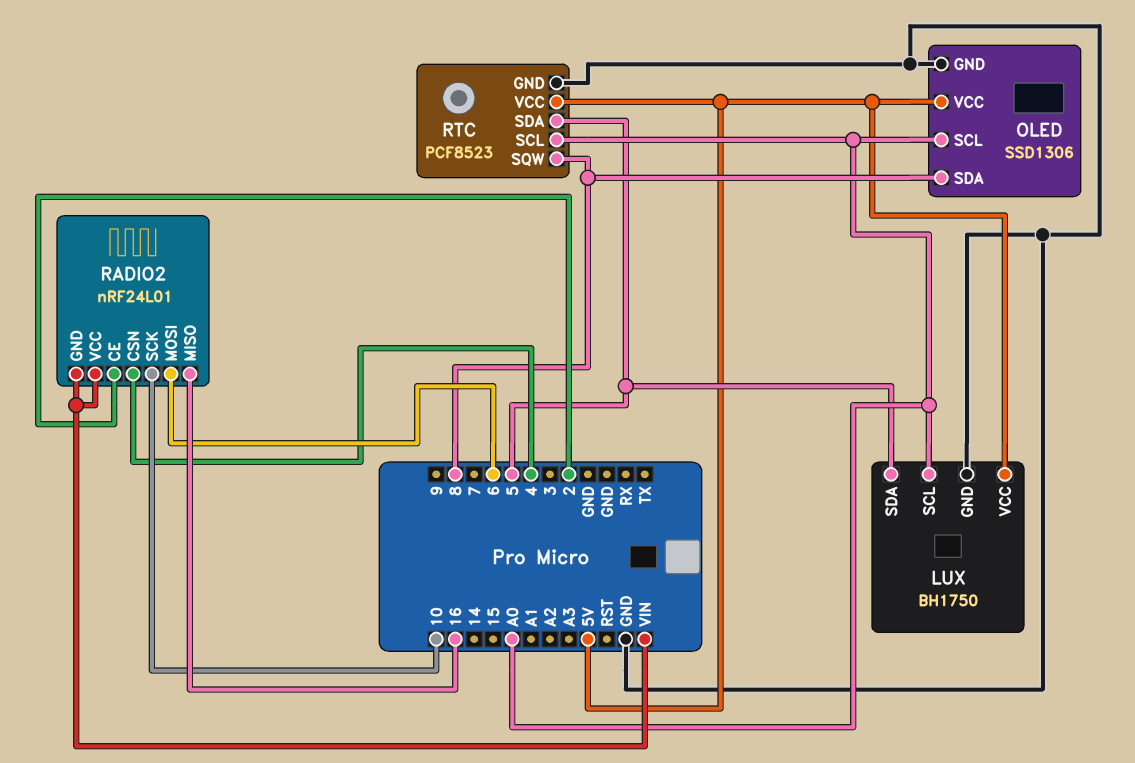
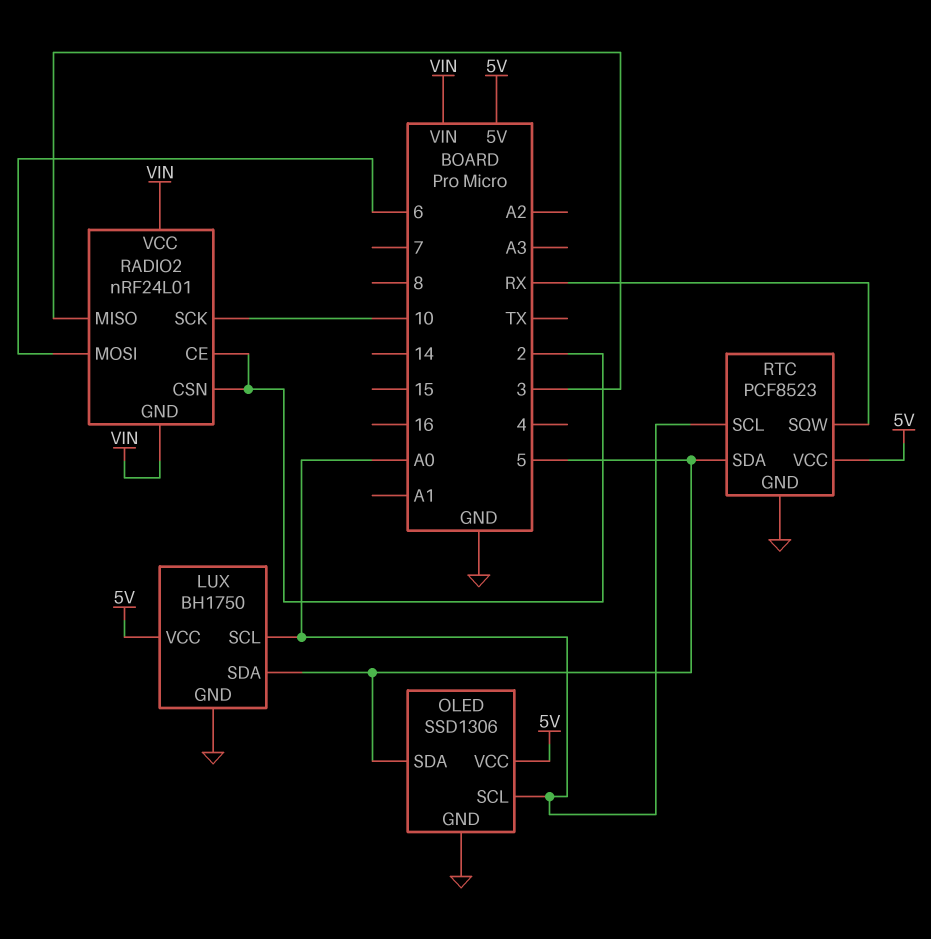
OLED pin SDA: 8 -> 5
RADIO2 pin CSN: 4 -> 2
RADIO2 pin MISO: 16 -> 3
RTC pin SQW: 8 -> RX

